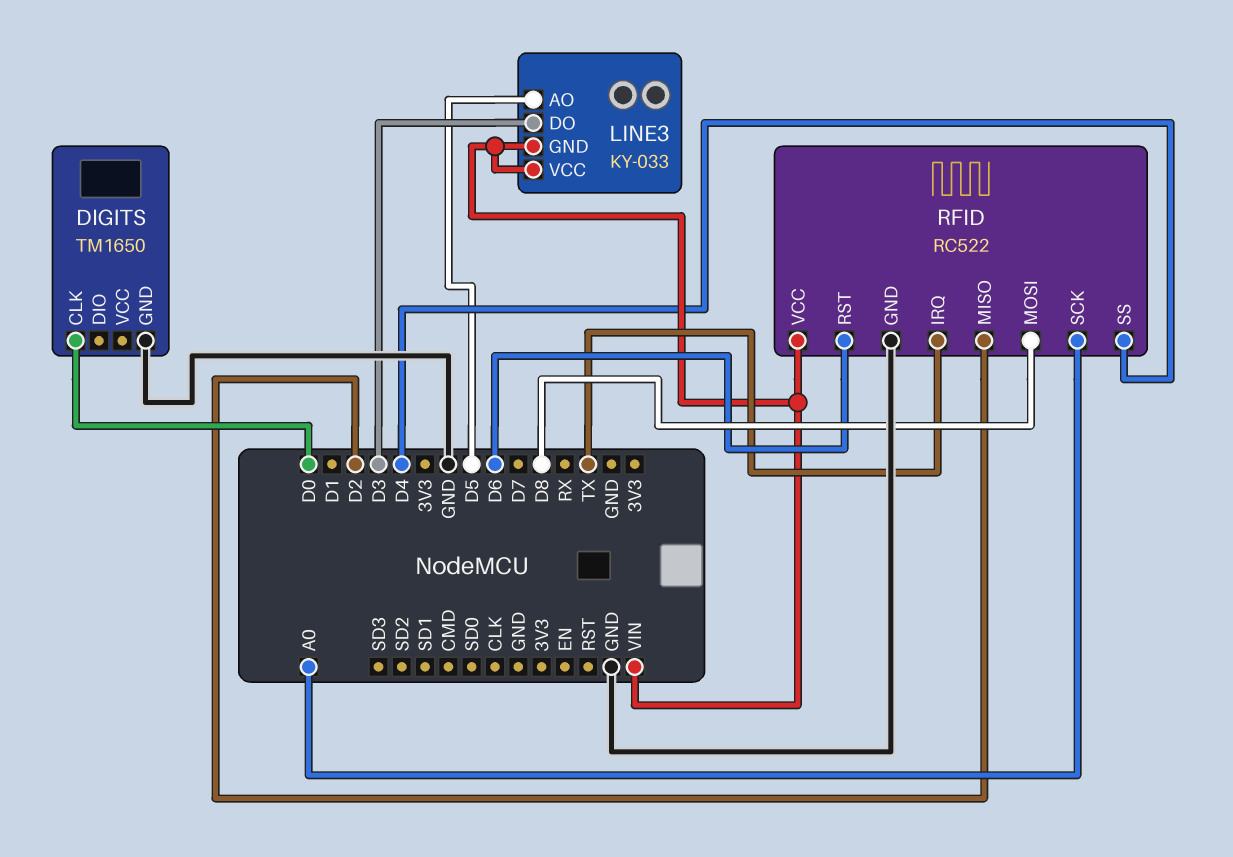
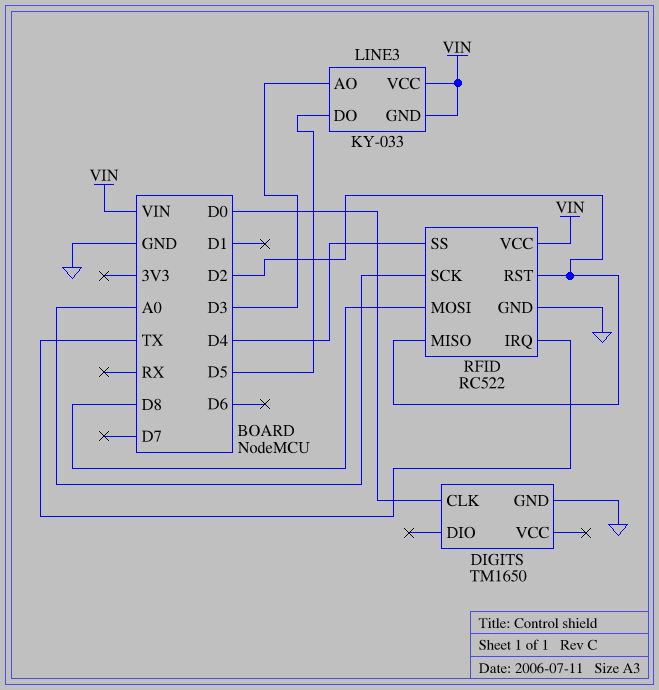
LINE3 pin AO: D5 -> D3
LINE3 pin DO: D3 -> D5
RFID pin RST: D6 -> D2

